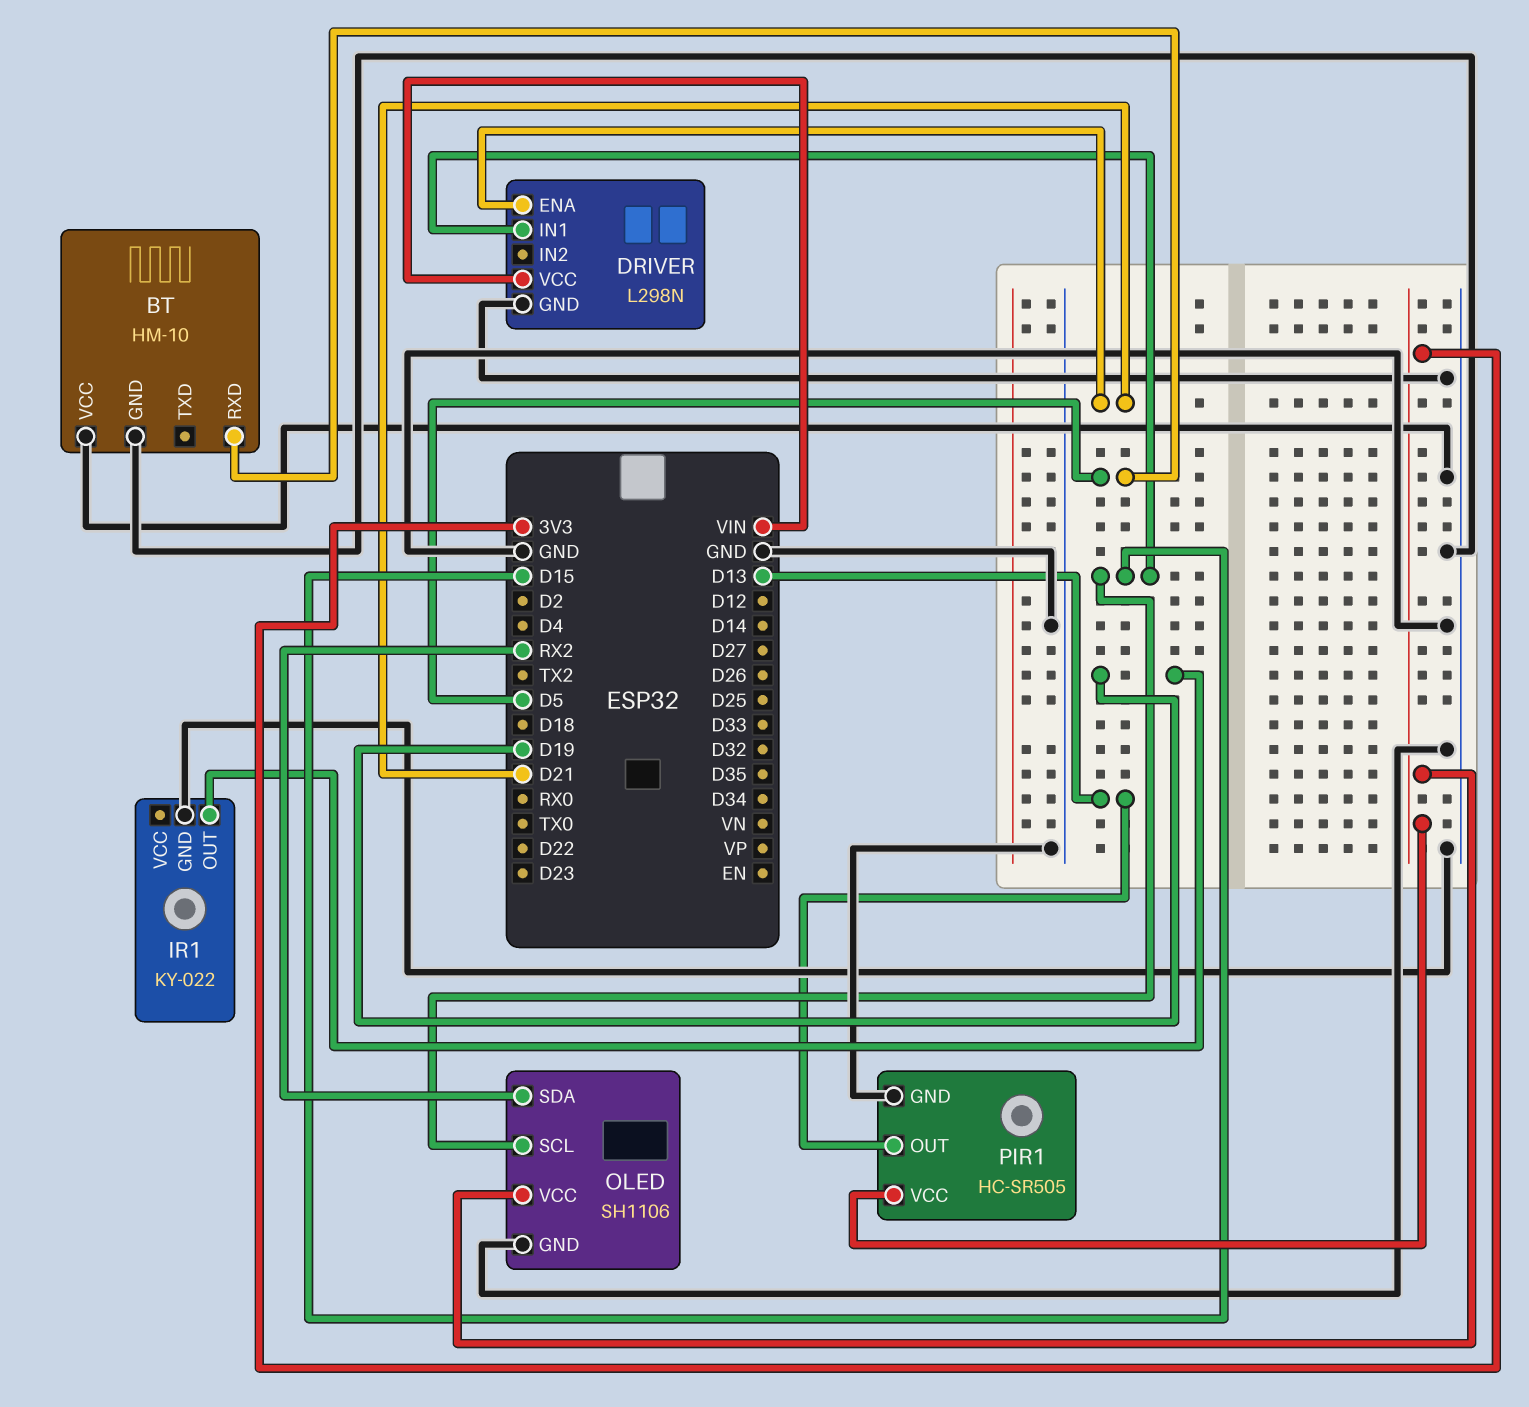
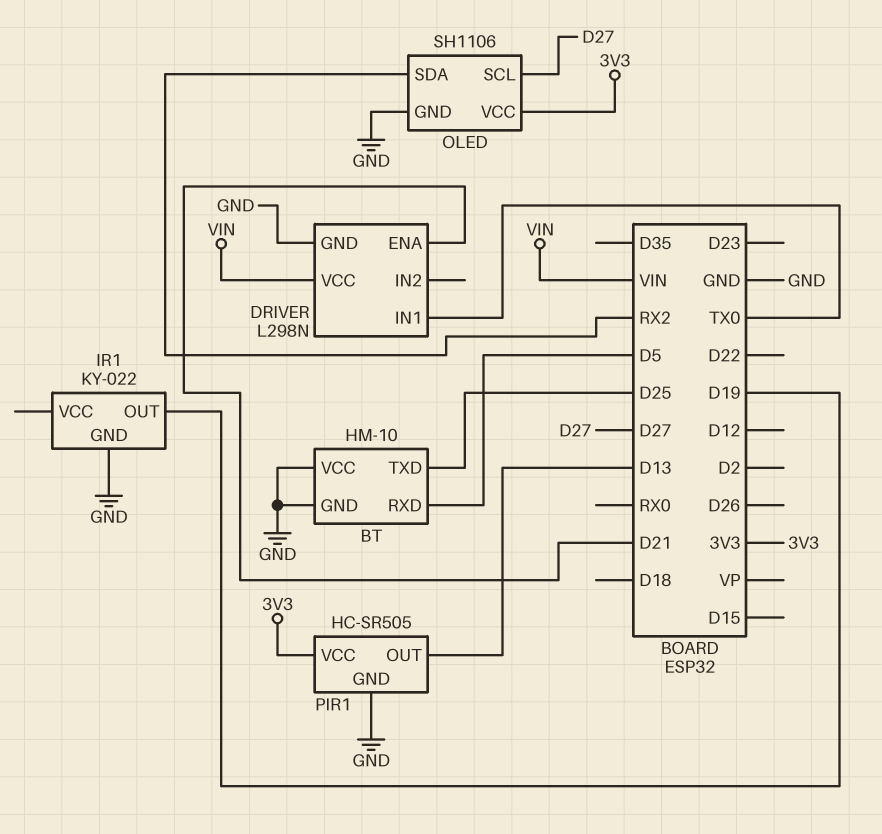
BT pin TXD: none -> D25
DRIVER pin IN1: D15 -> TX0
OLED pin SCL: D15 -> D27

